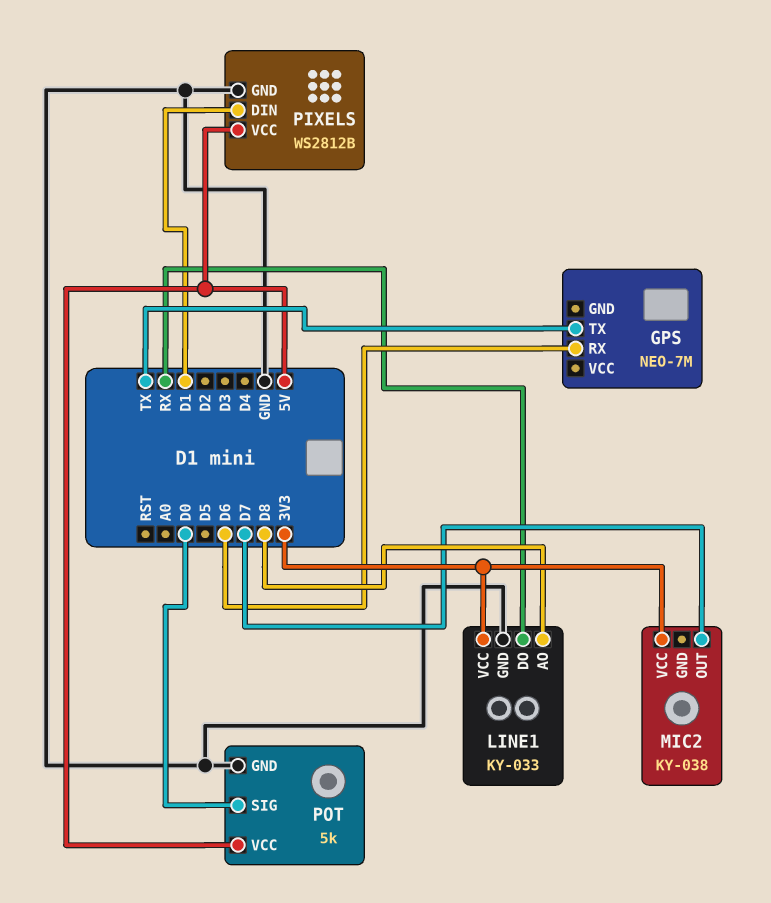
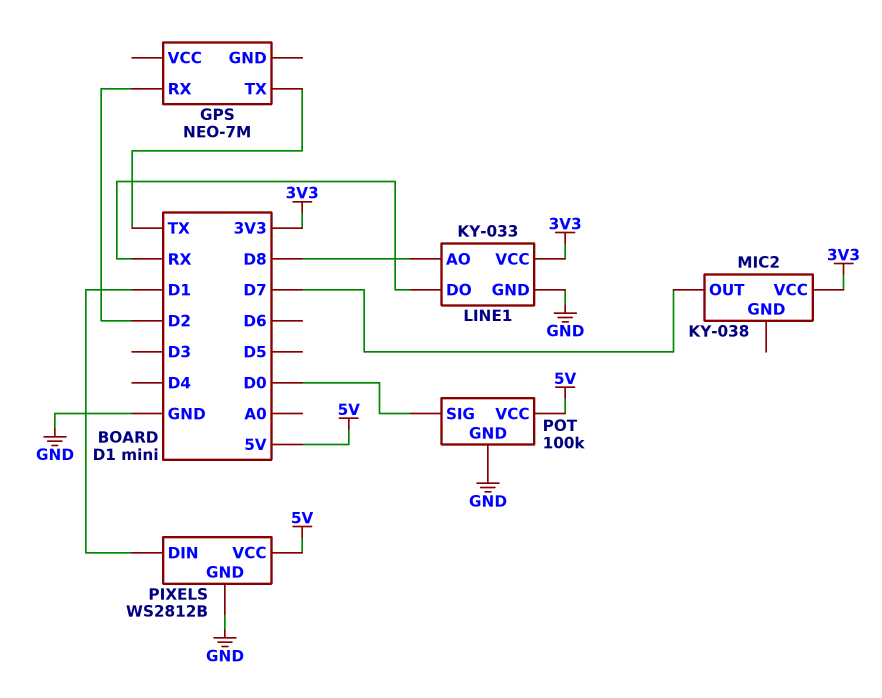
GPS pin RX: D6 -> D2
POT: 5k -> 100k

